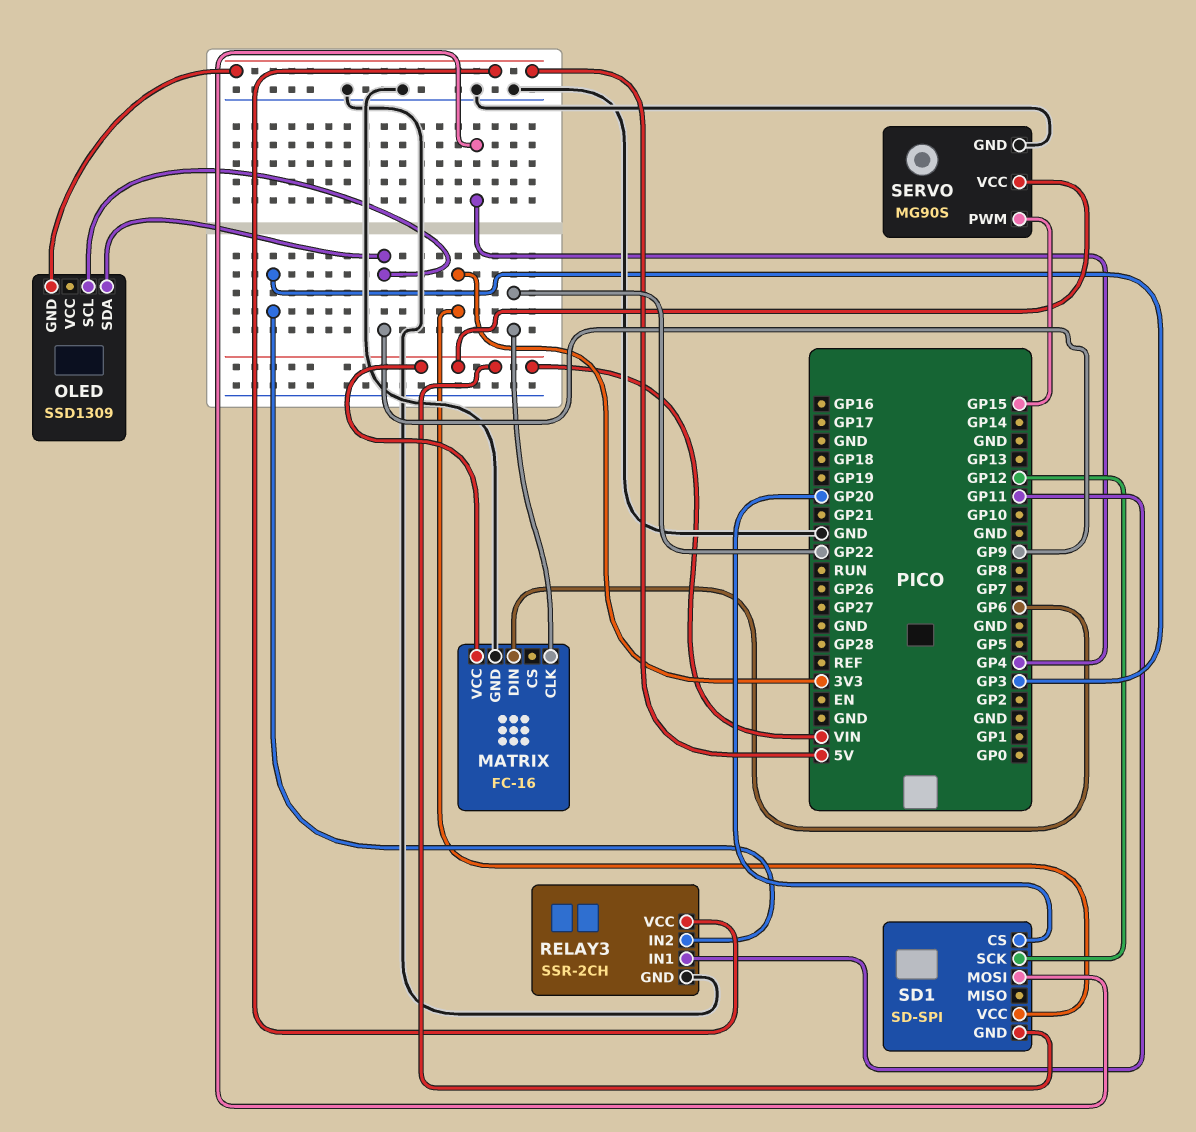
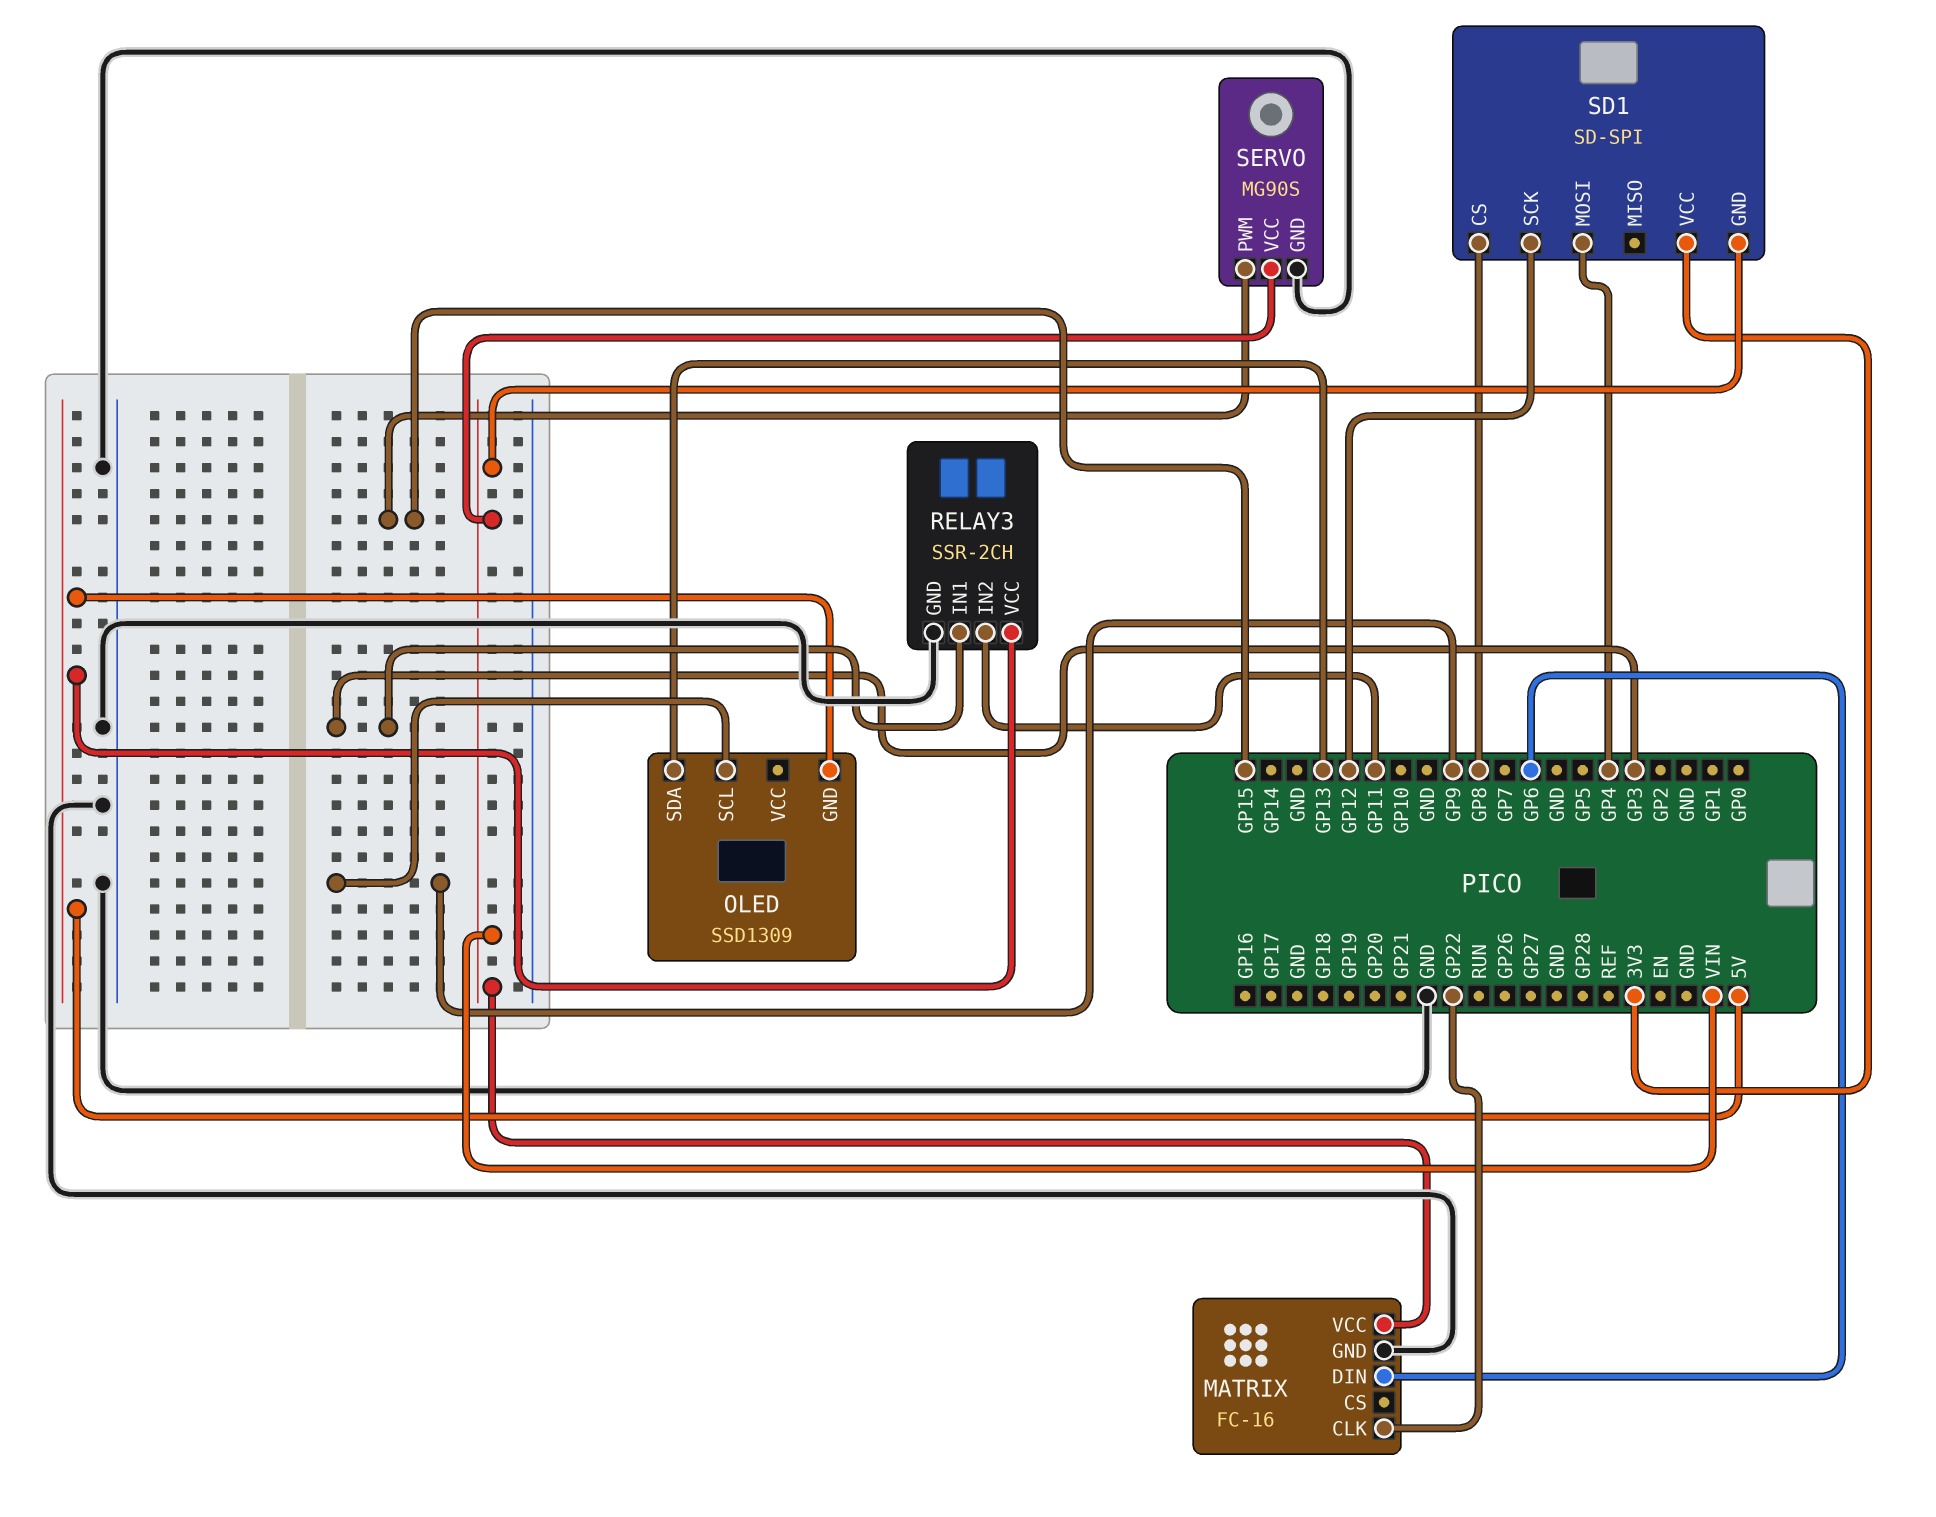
OLED pin SDA: GP9 -> GP13
RELAY3 pin IN1: GP11 -> GP3
RELAY3 pin IN2: GP3 -> GP11
SD1 pin CS: GP20 -> GP8

